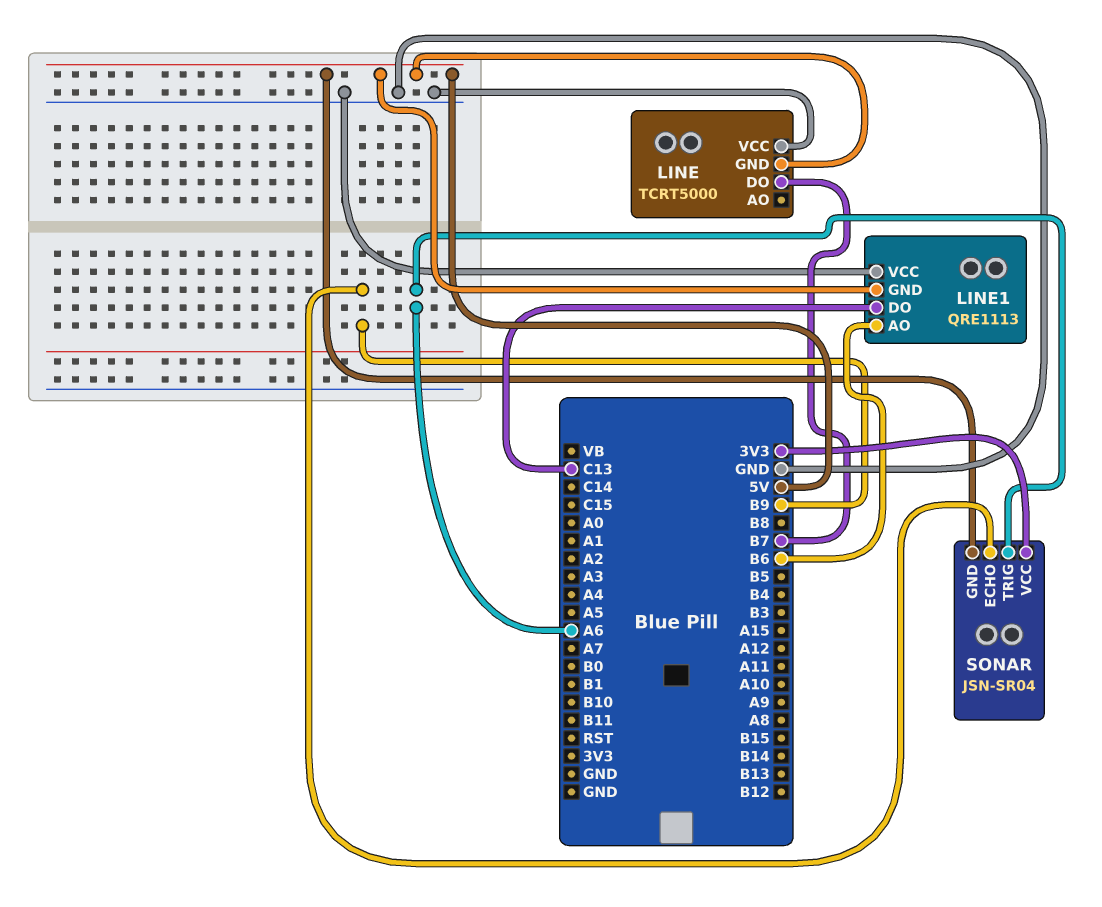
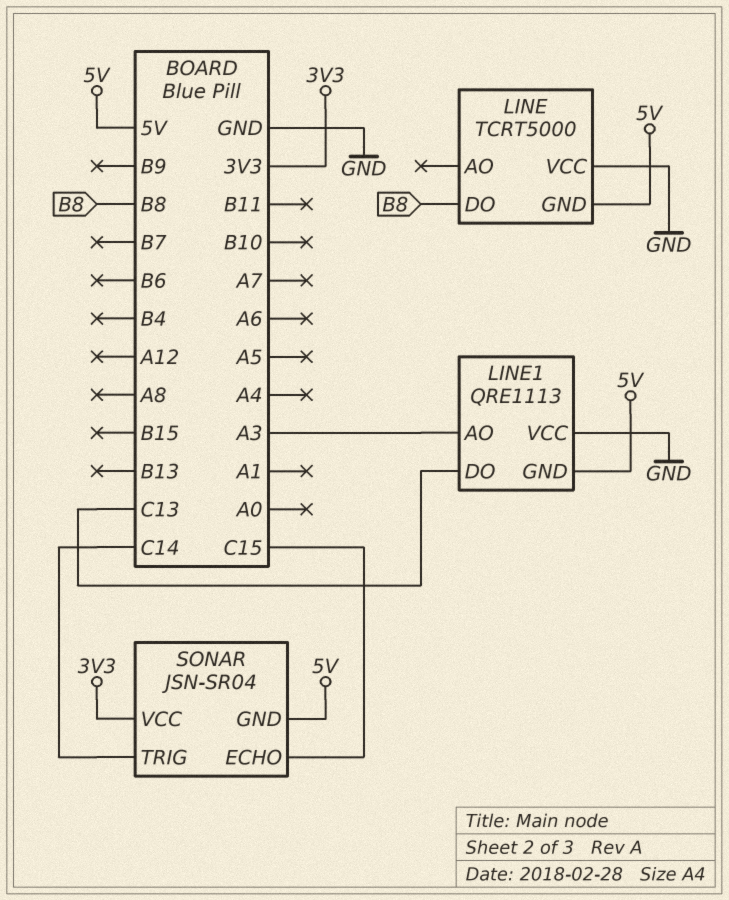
LINE pin DO: B7 -> B8
LINE1 pin AO: B6 -> A3
SONAR pin ECHO: B9 -> C15
SONAR pin TRIG: A6 -> C14

